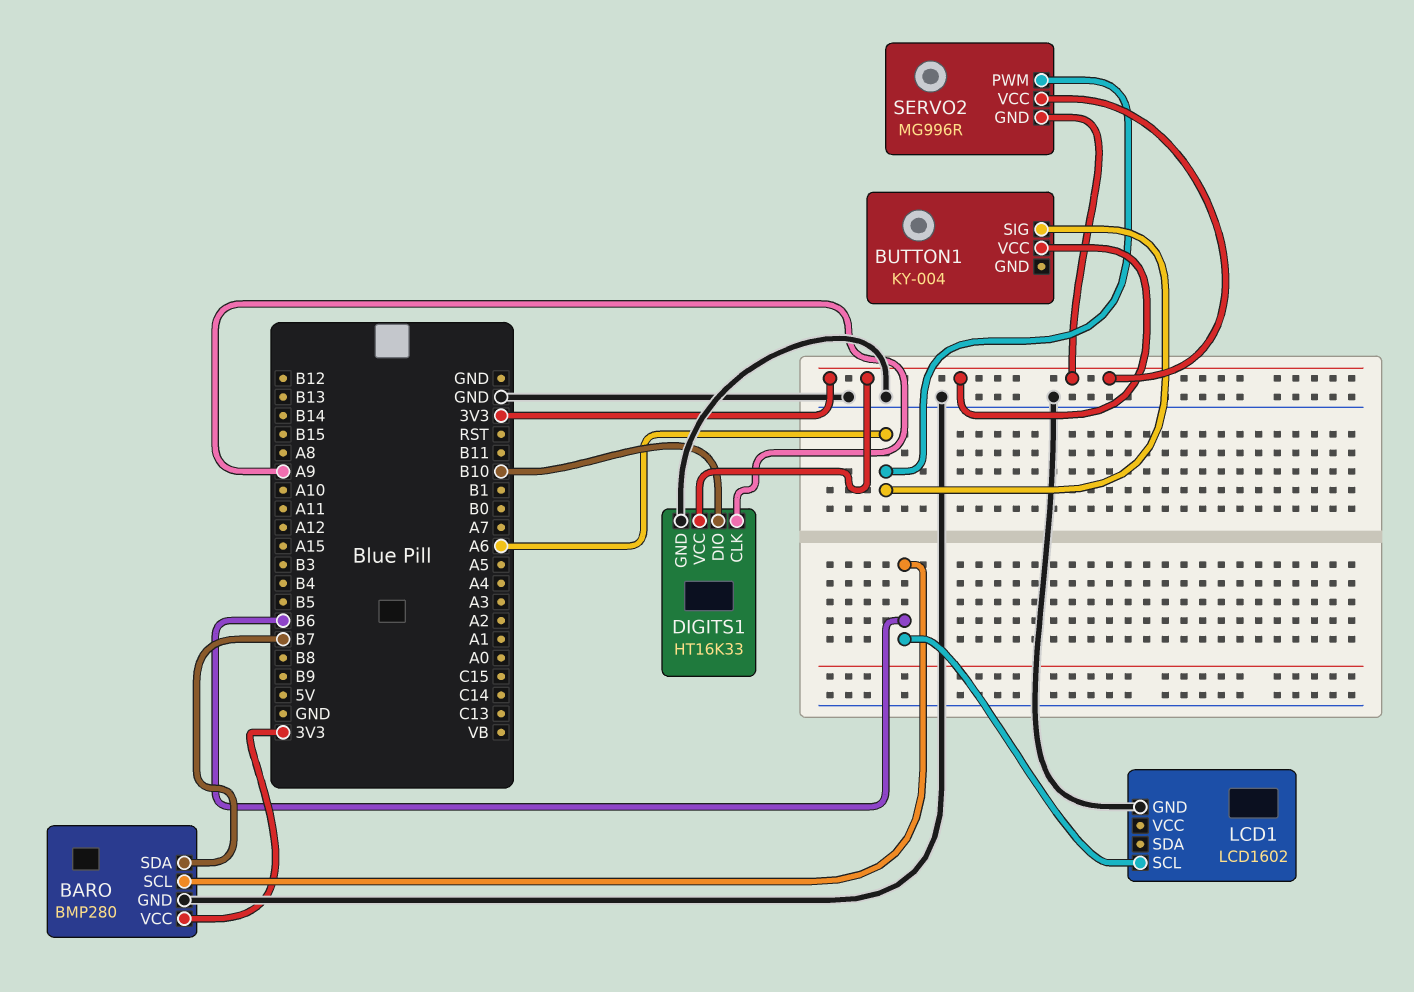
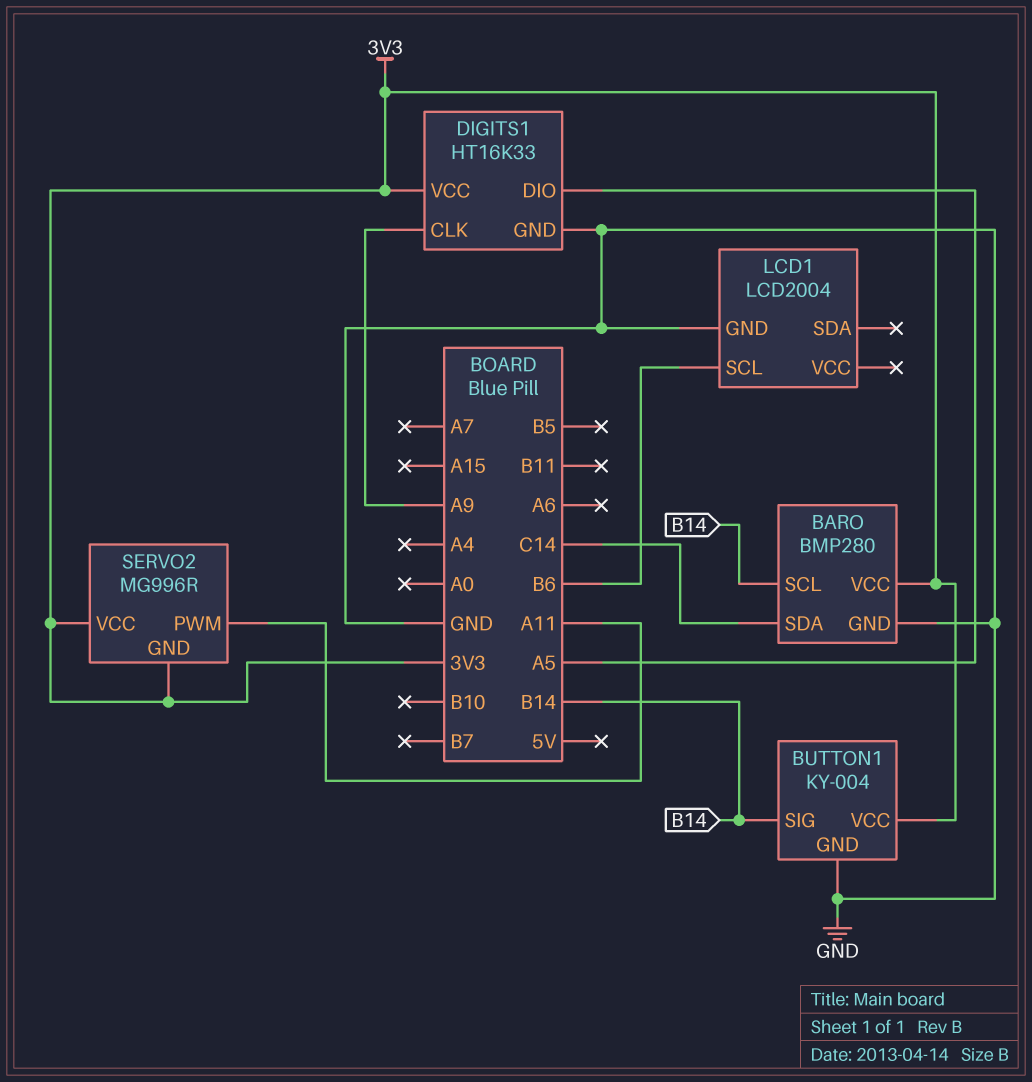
BARO pin SCL: B6 -> B14
BARO pin SDA: B7 -> C14
BUTTON1 pin GND: none -> GND
BUTTON1 pin SIG: A6 -> B14
DIGITS1 pin DIO: B10 -> A5
LCD1: LCD1602 -> LCD2004
SERVO2 pin PWM: A6 -> A11

